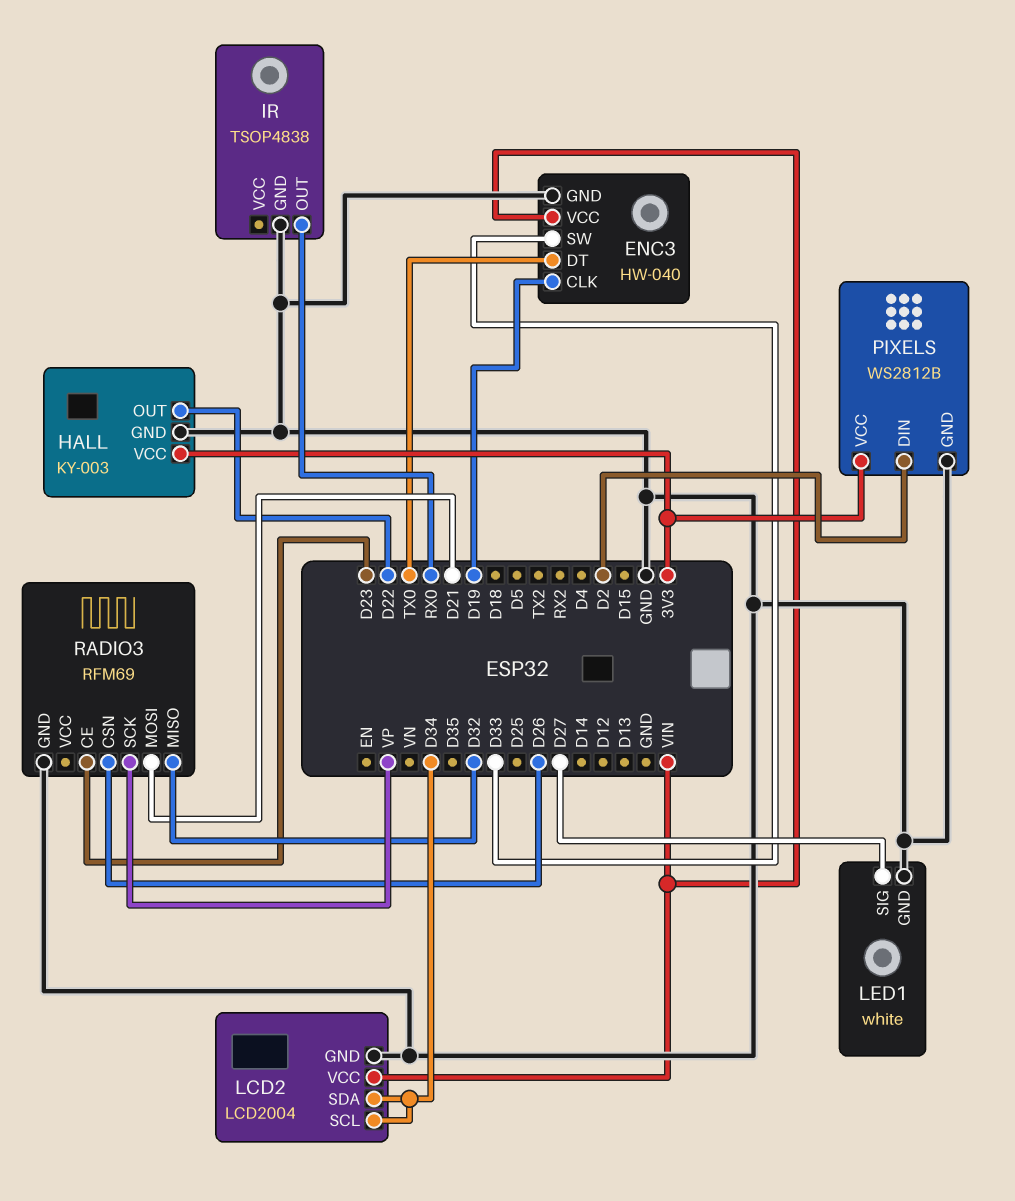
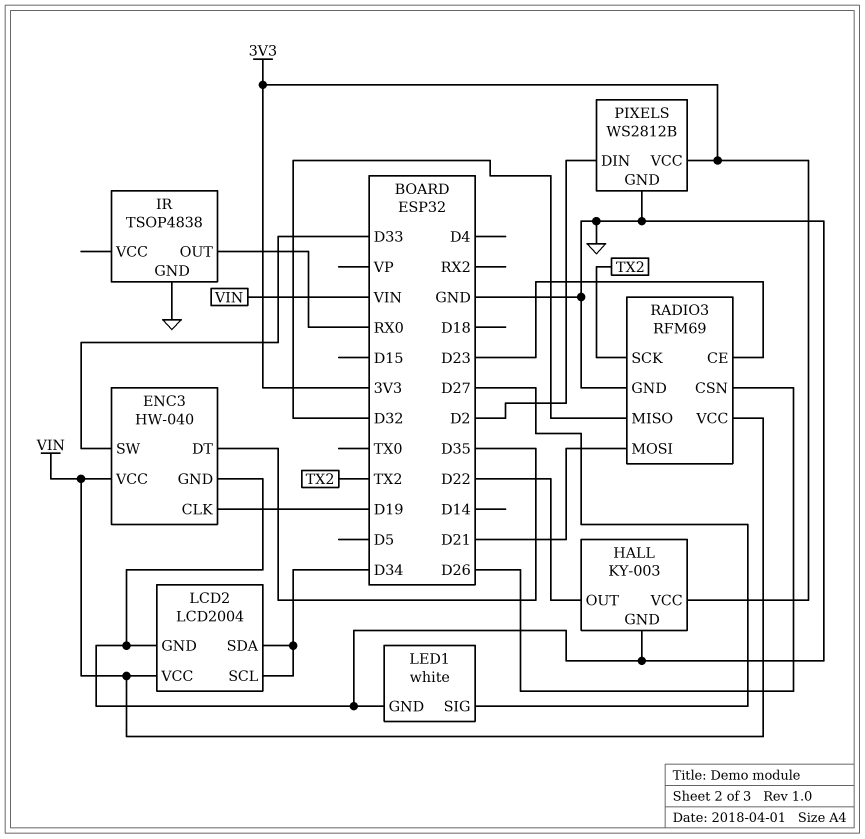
ENC3 pin DT: TX0 -> D35
RADIO3 pin SCK: VP -> TX2
RADIO3 pin VCC: none -> VIN

